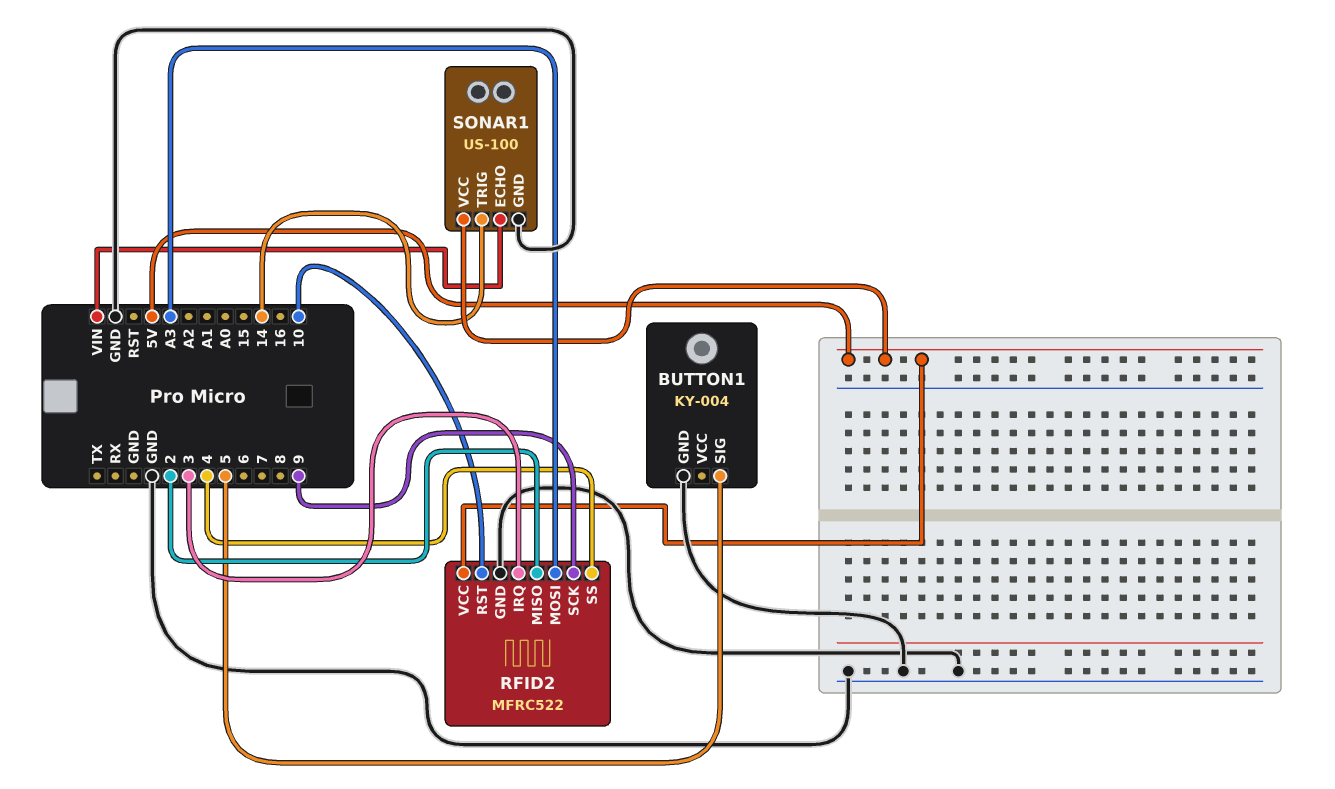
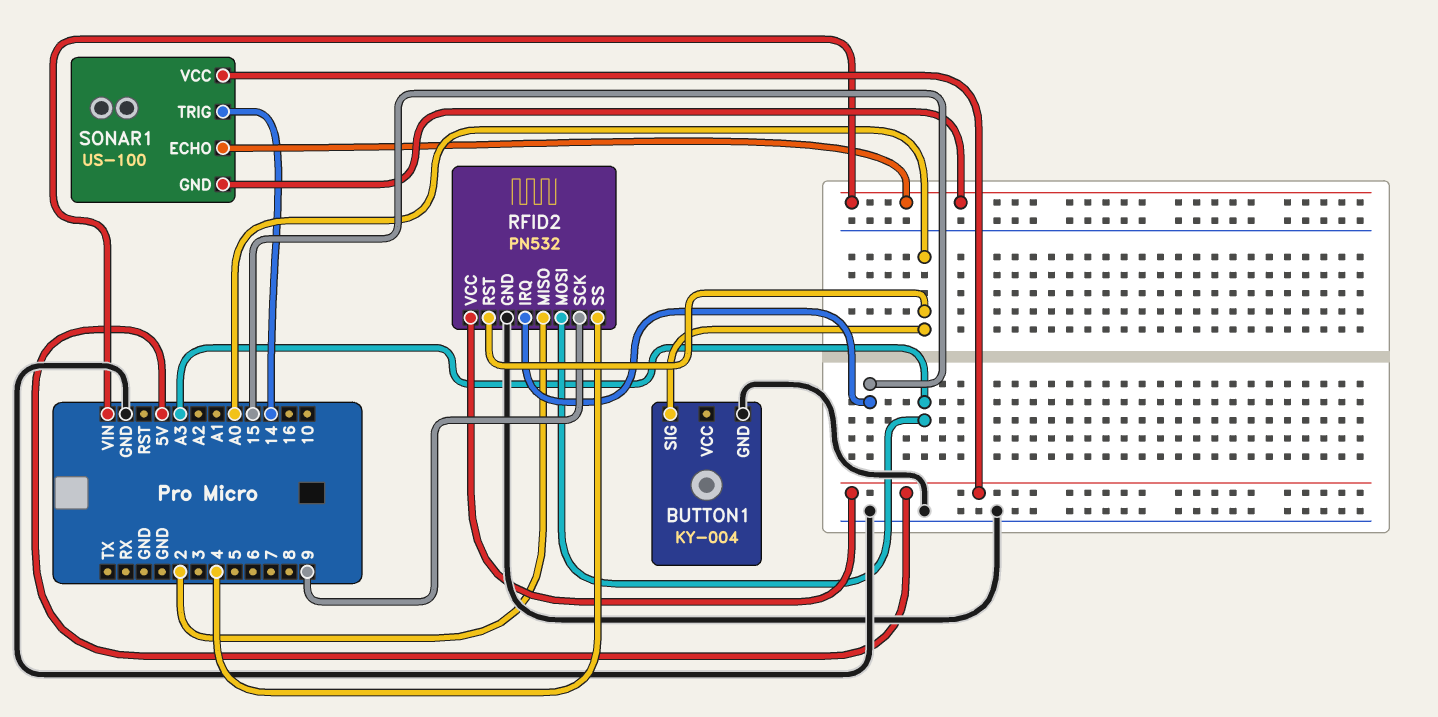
BUTTON1 pin SIG: 5 -> A0
RFID2: MFRC522 -> PN532
RFID2 pin IRQ: 3 -> 15
RFID2 pin RST: 10 -> A0
SONAR1 pin GND: GND -> VIN

